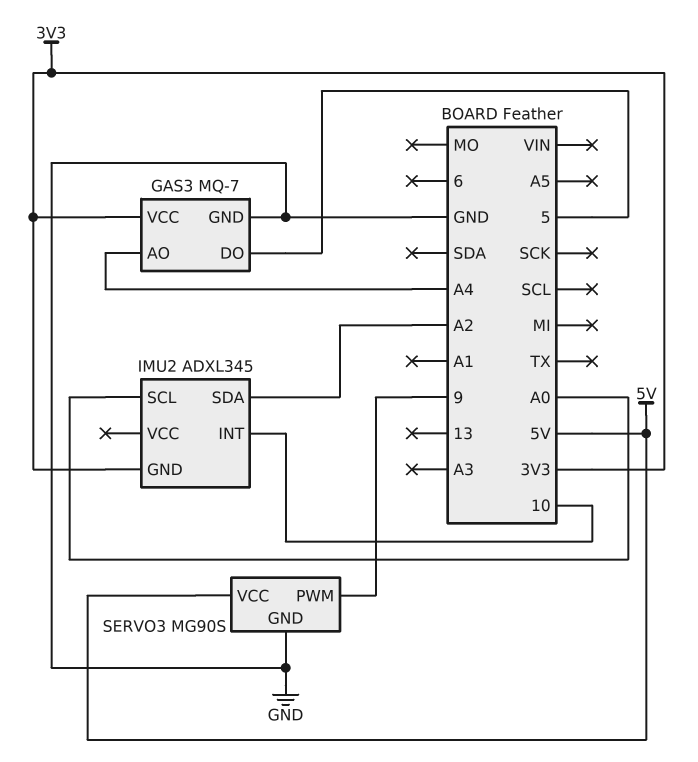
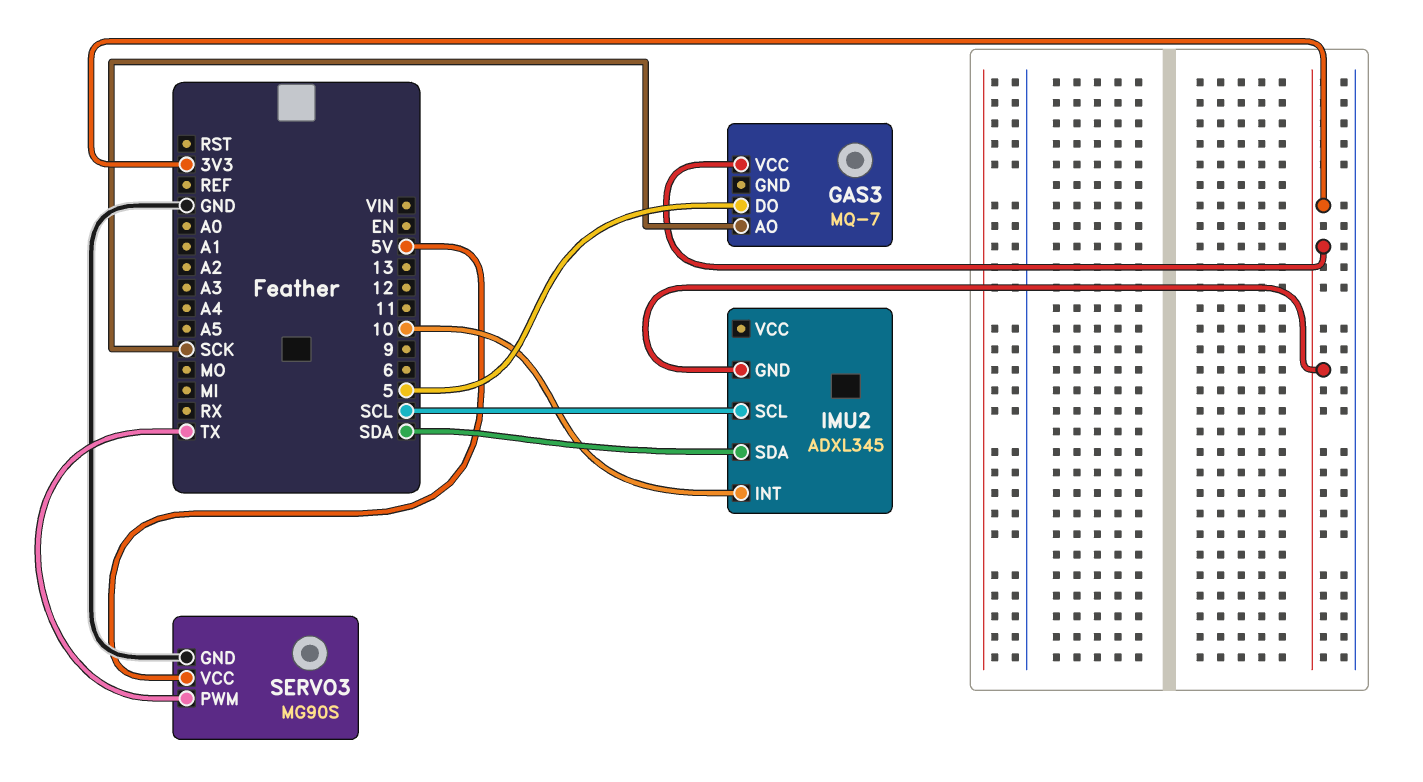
GAS3 pin AO: A4 -> SCK
GAS3 pin GND: GND -> none
IMU2 pin SCL: A0 -> SCL
IMU2 pin SDA: A2 -> SDA
SERVO3 pin PWM: 9 -> TX

